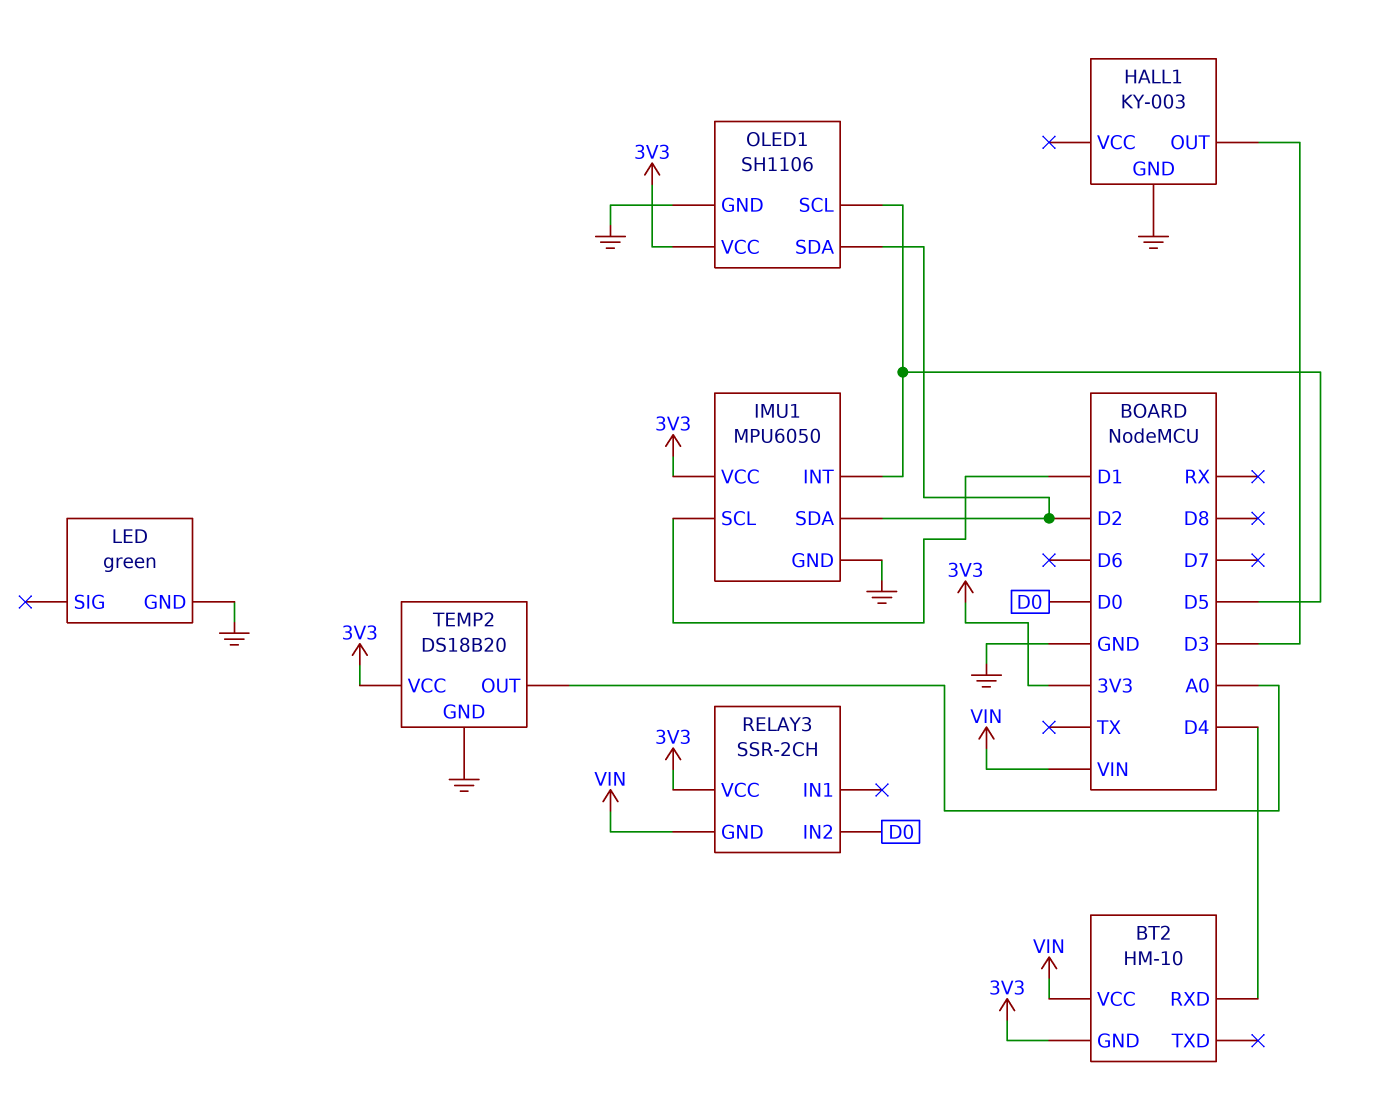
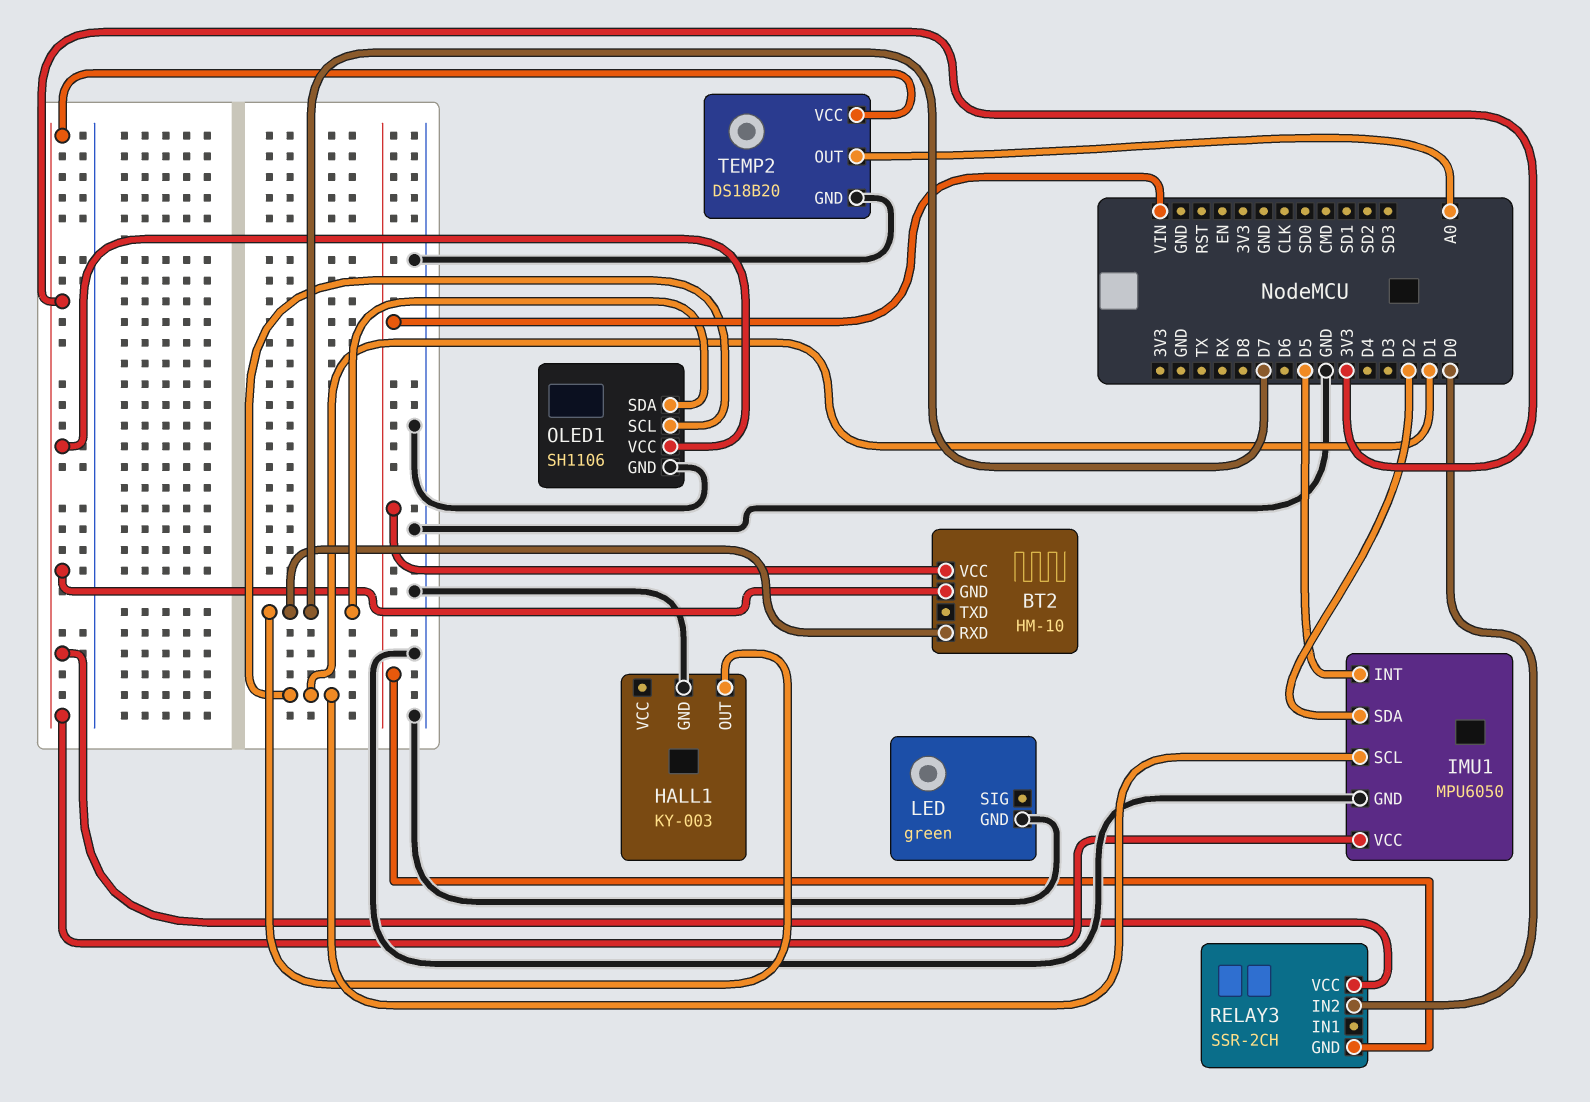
BT2 pin RXD: D4 -> D7
HALL1 pin OUT: D3 -> D7
OLED1 pin SCL: D5 -> D1
OLED1 pin SDA: D2 -> D7

